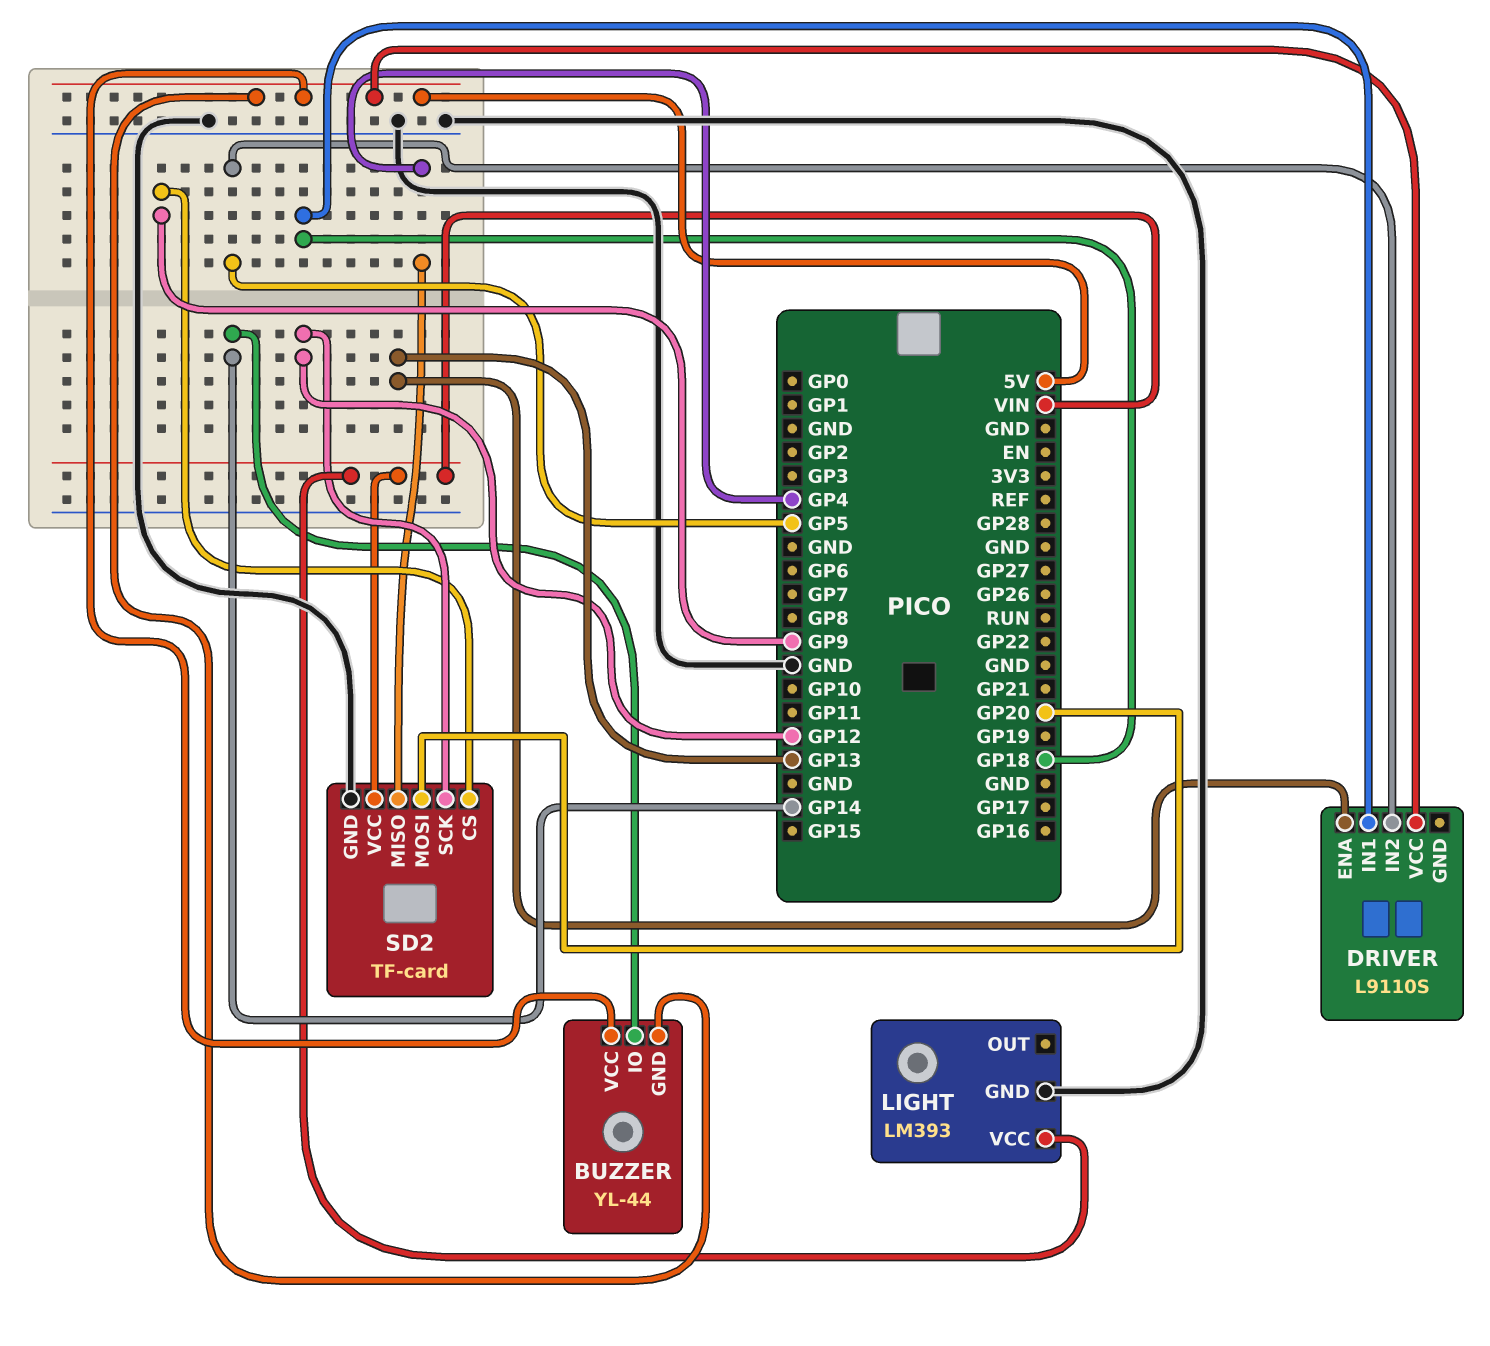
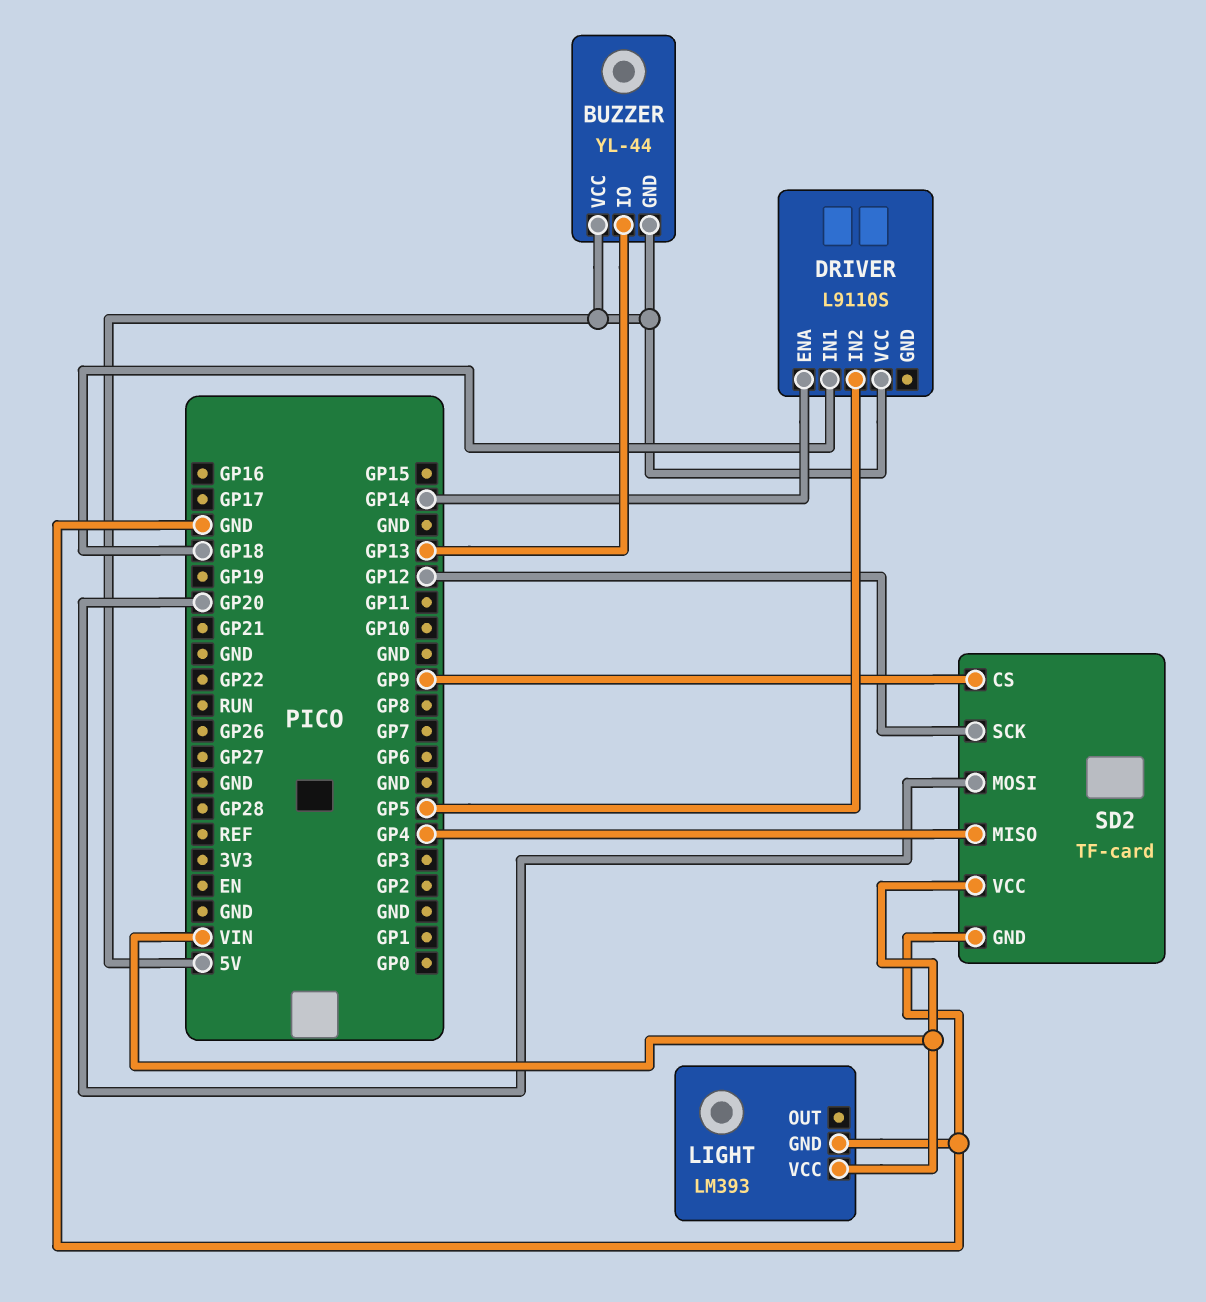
BUZZER pin IO: GP14 -> GP13
DRIVER pin ENA: GP13 -> GP14

